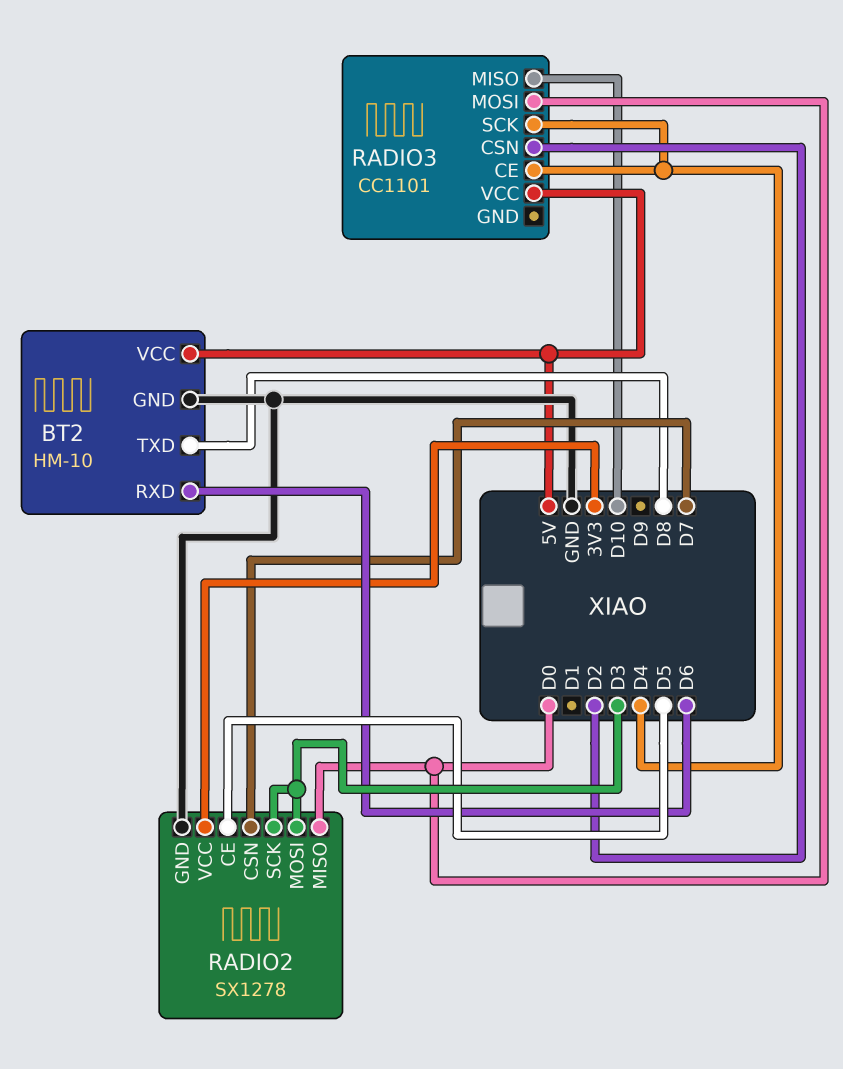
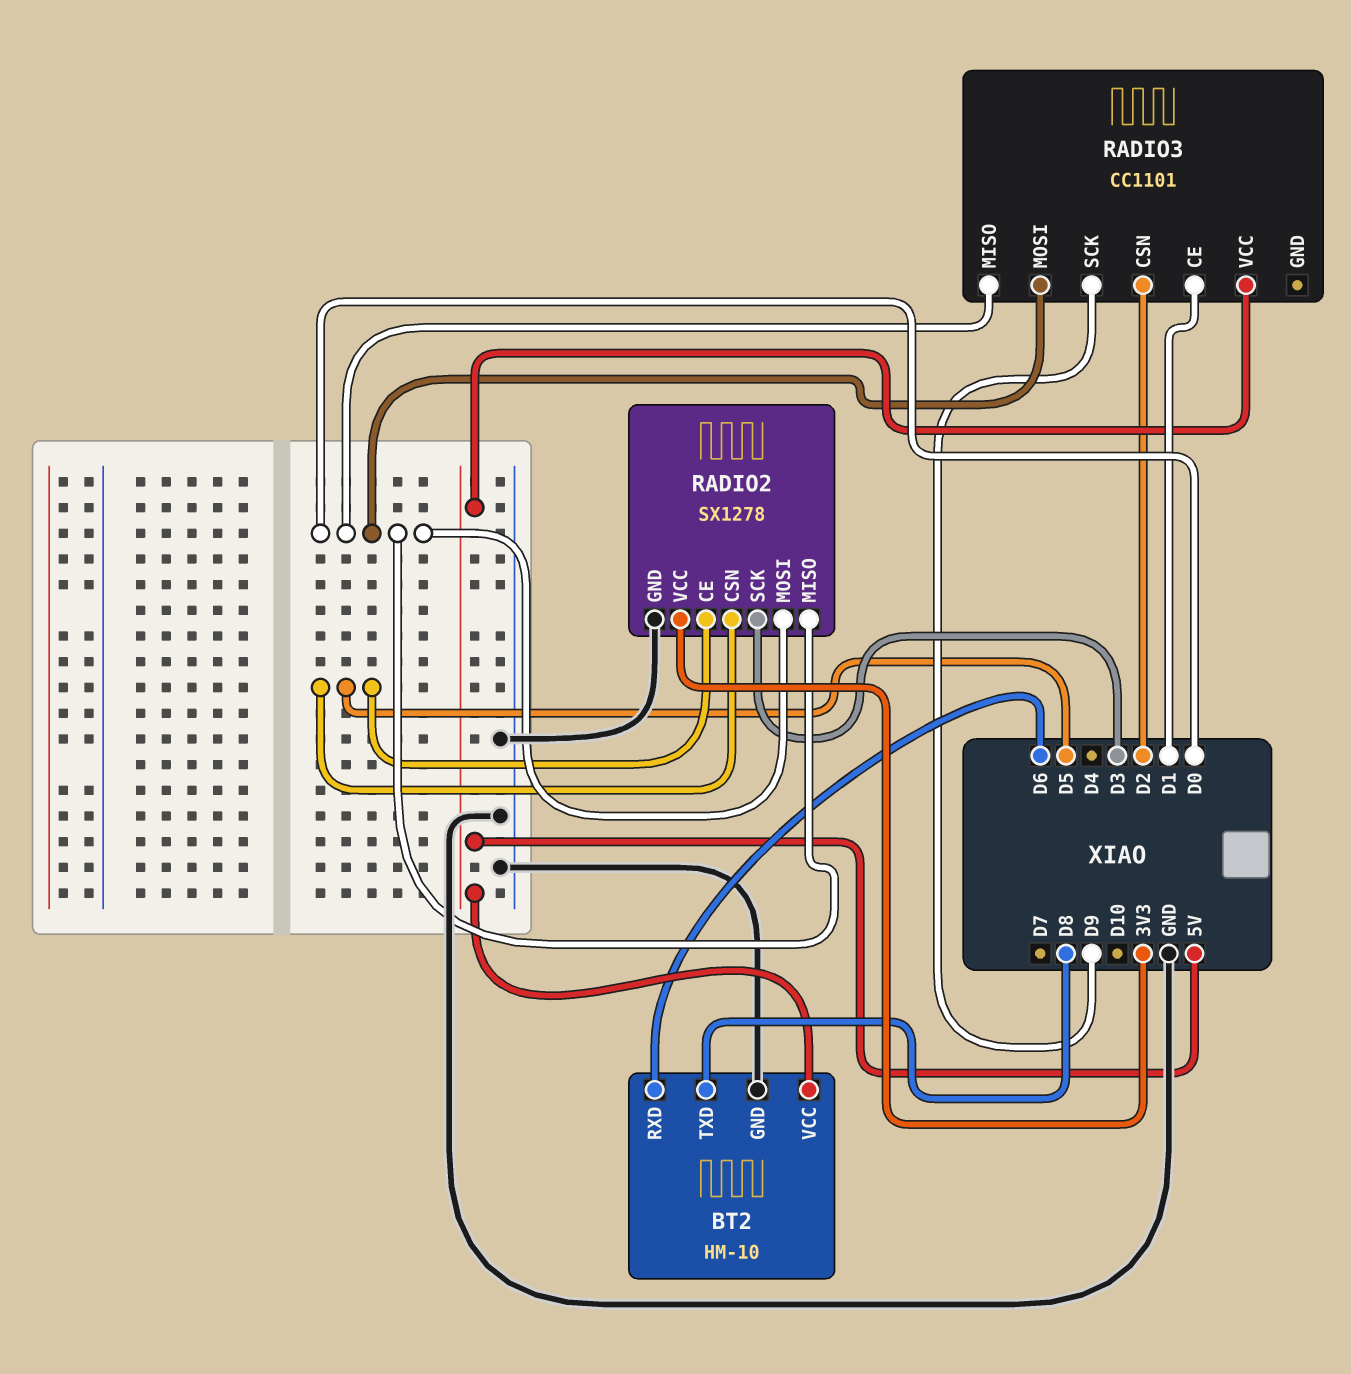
RADIO2 pin CSN: D7 -> D5
RADIO2 pin MOSI: D3 -> D0
RADIO3 pin CE: D4 -> D1
RADIO3 pin MISO: D10 -> D0
RADIO3 pin SCK: D4 -> D9

